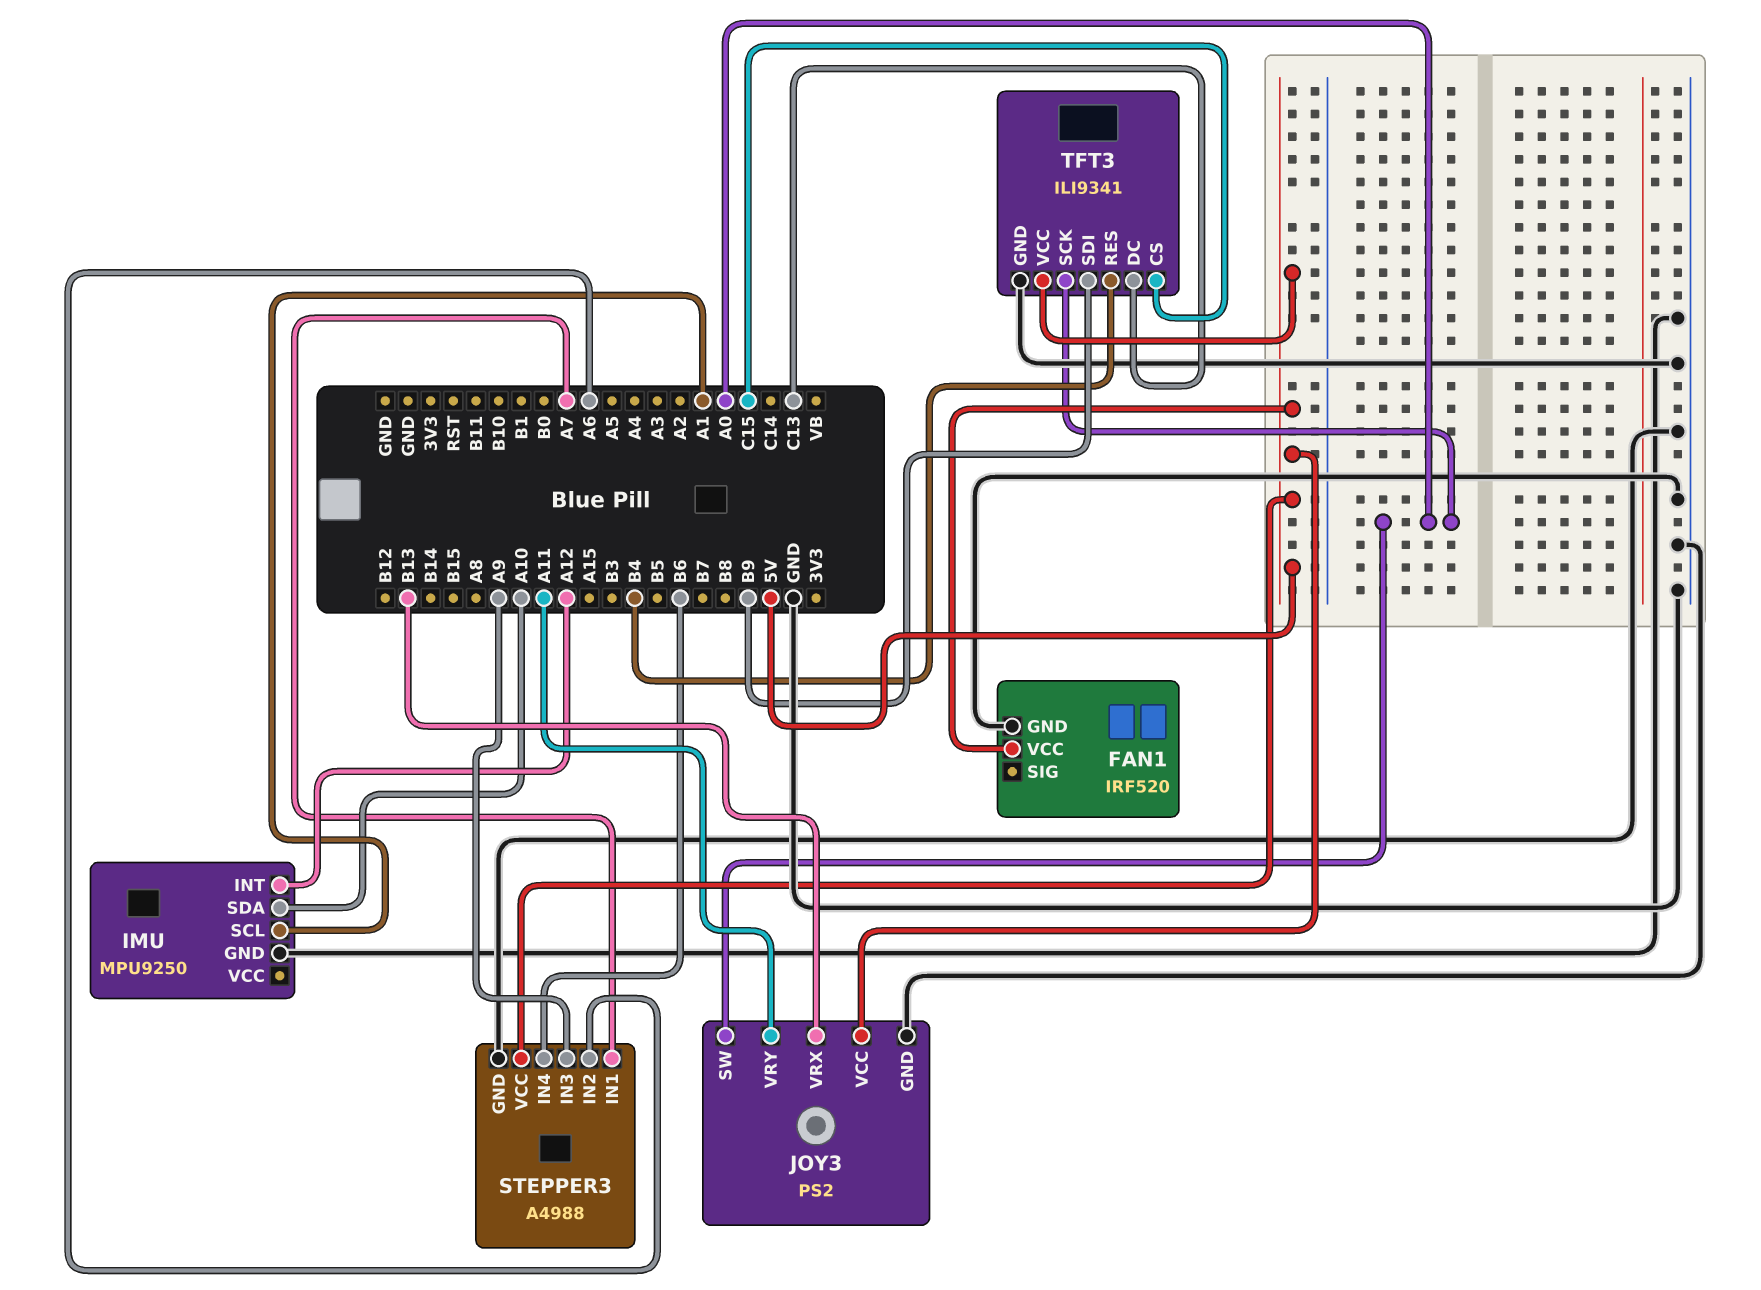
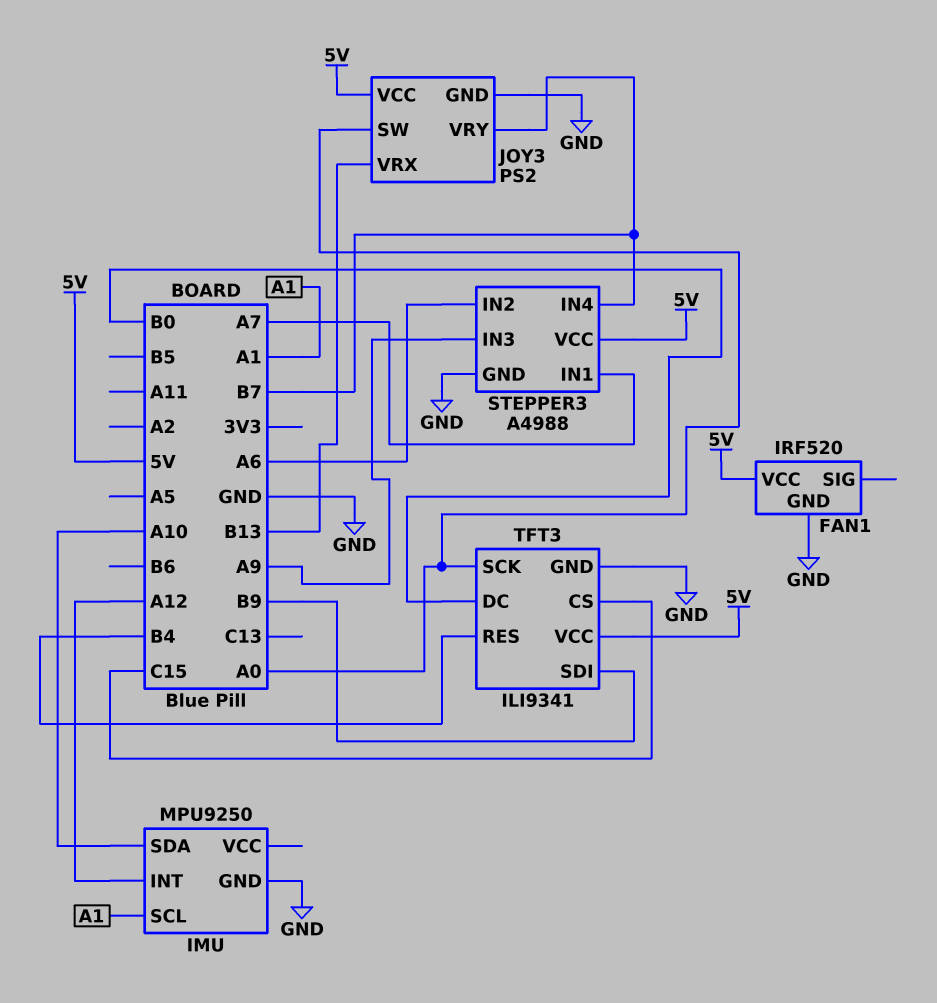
JOY3 pin VRY: A11 -> B7
STEPPER3 pin IN4: B6 -> B7
TFT3 pin DC: C13 -> B0

